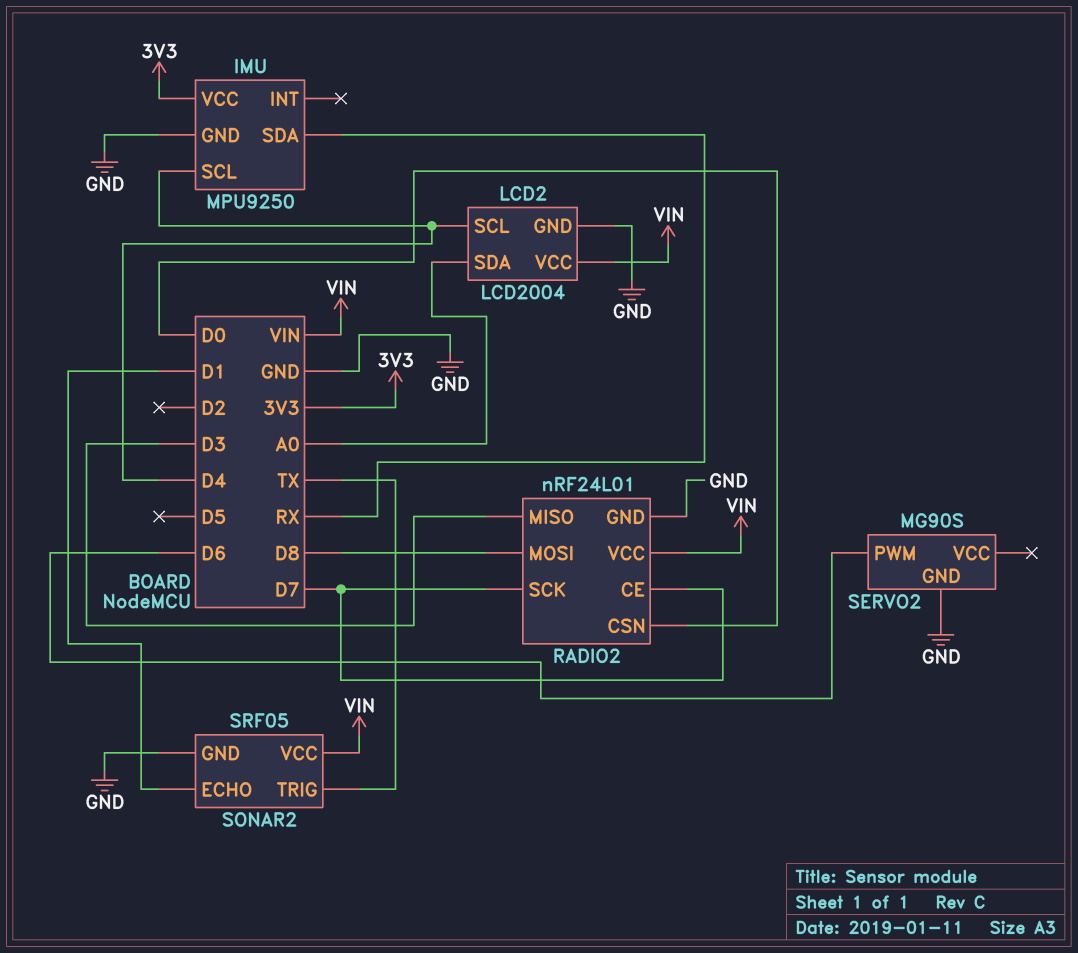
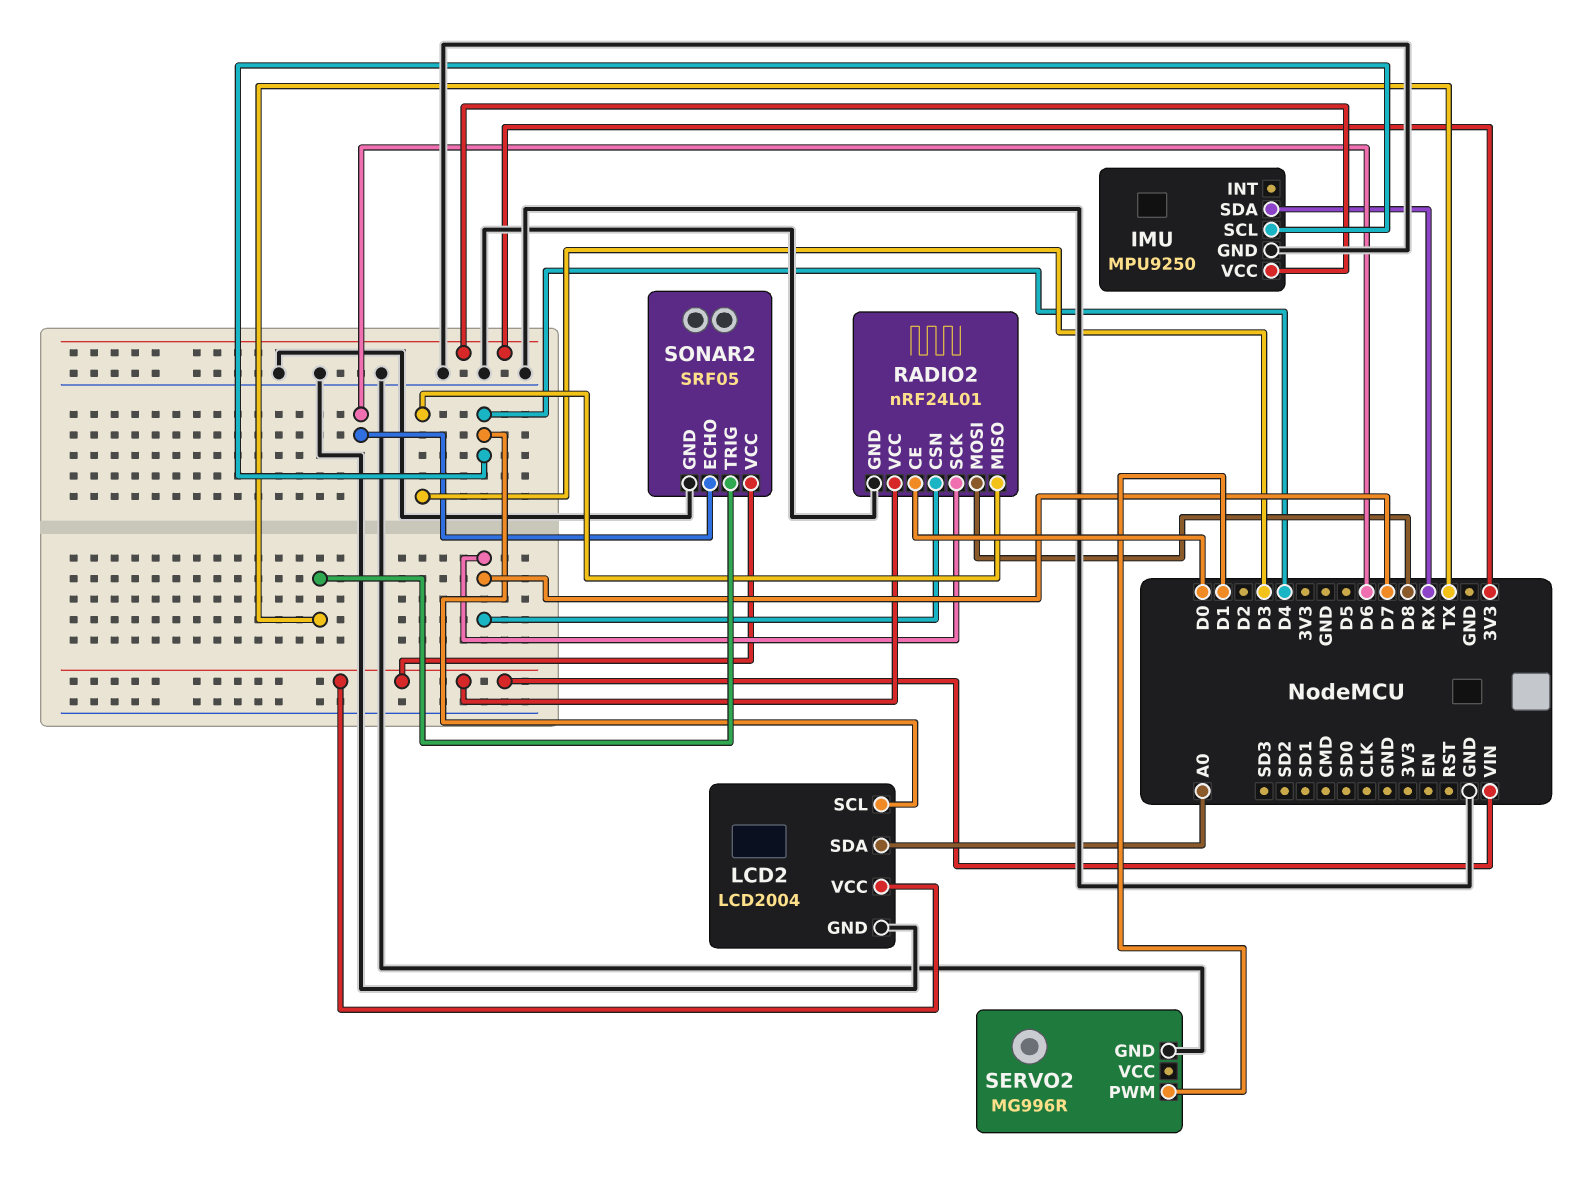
RADIO2 pin CE: D7 -> D0
RADIO2 pin CSN: D0 -> D7
SERVO2: MG90S -> MG996R
SERVO2 pin PWM: D6 -> D1
SONAR2 pin ECHO: D1 -> D6

